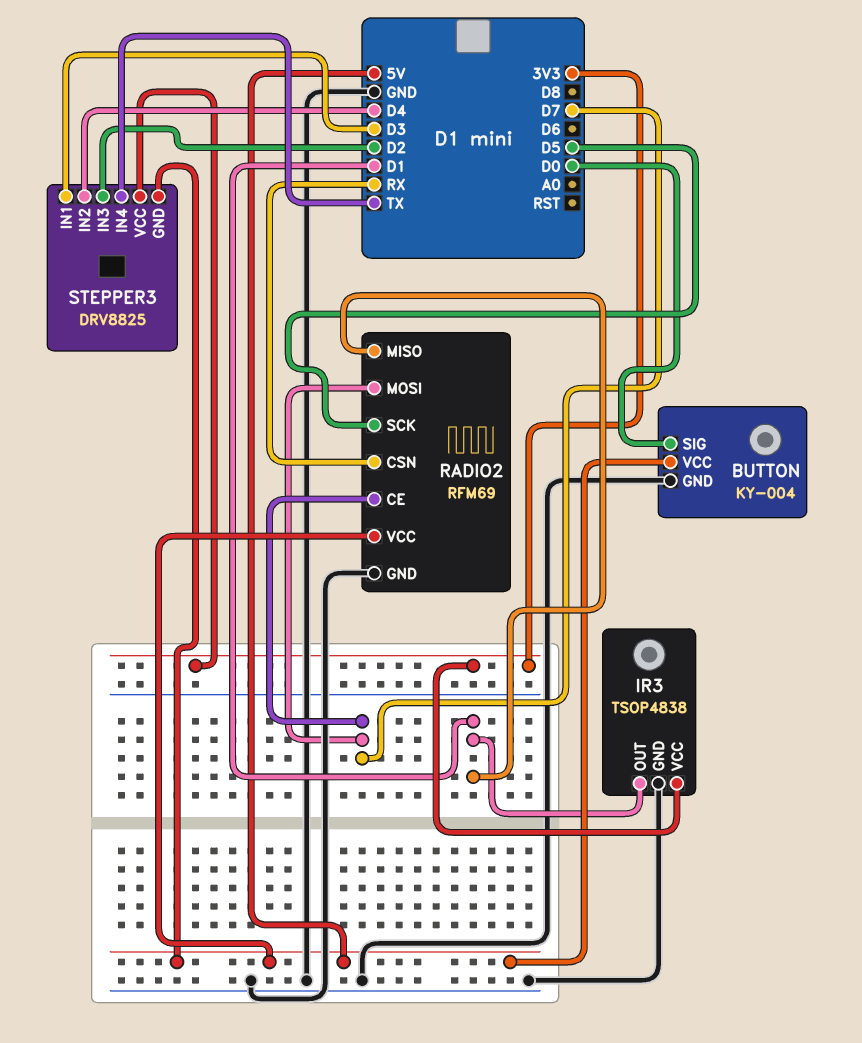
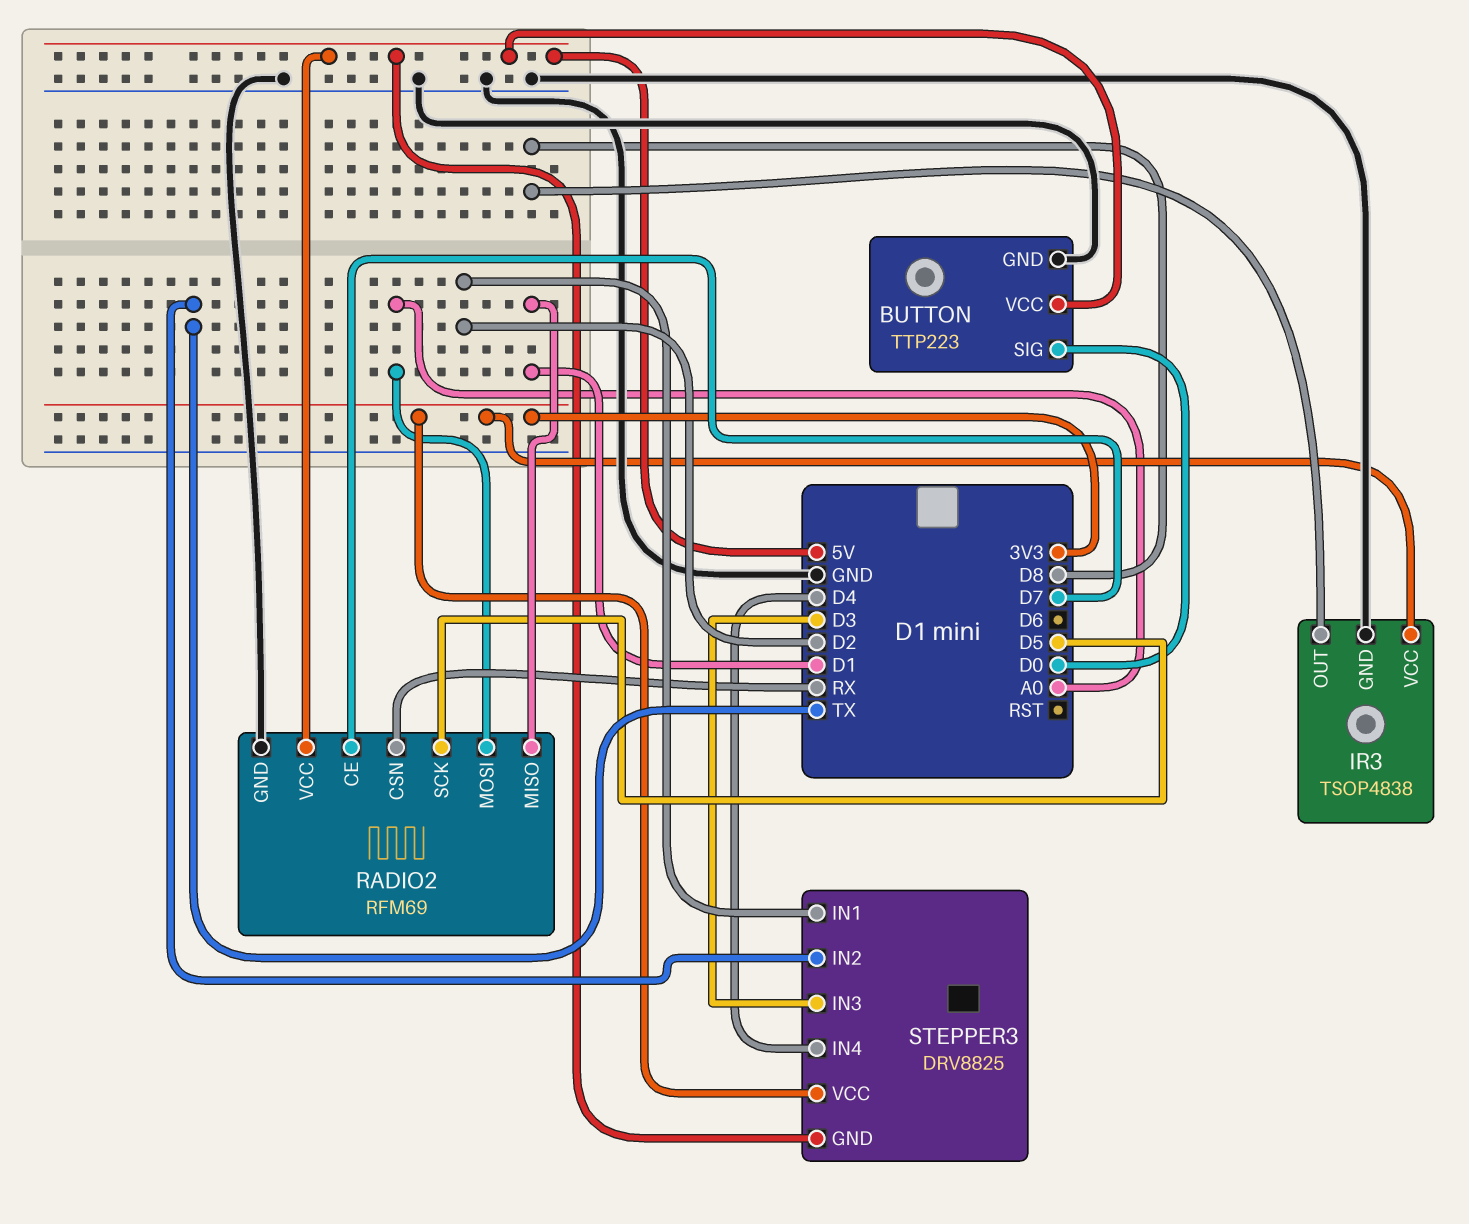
BUTTON: KY-004 -> TTP223
IR3 pin OUT: D1 -> D8
RADIO2 pin MOSI: D7 -> A0
STEPPER3 pin IN1: D3 -> D2
STEPPER3 pin IN2: D4 -> TX
STEPPER3 pin IN3: D2 -> D3
STEPPER3 pin IN4: TX -> D4

